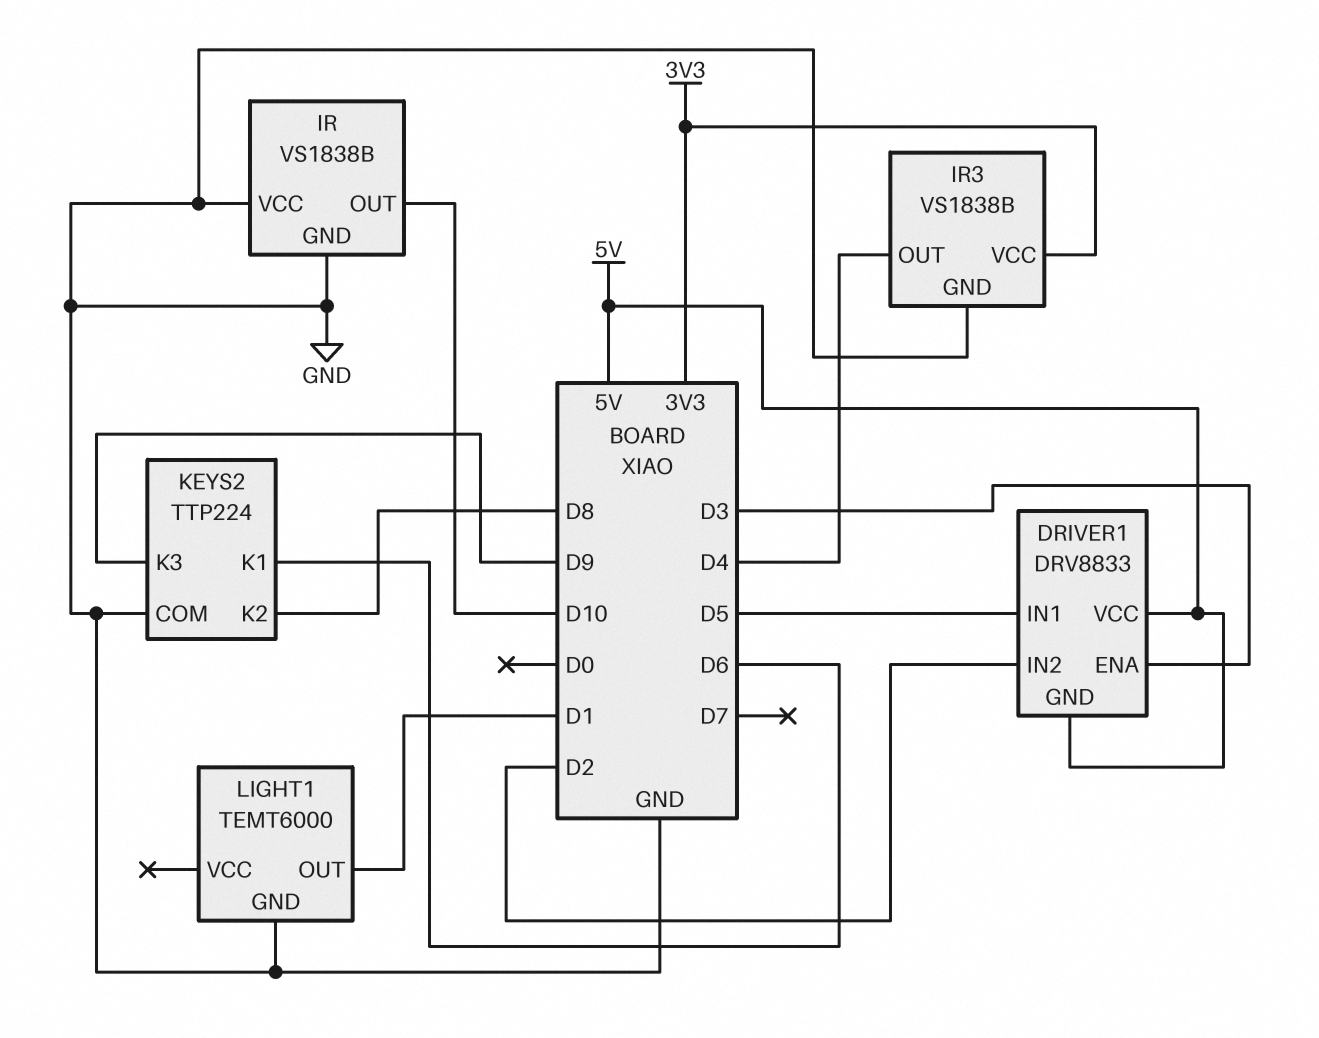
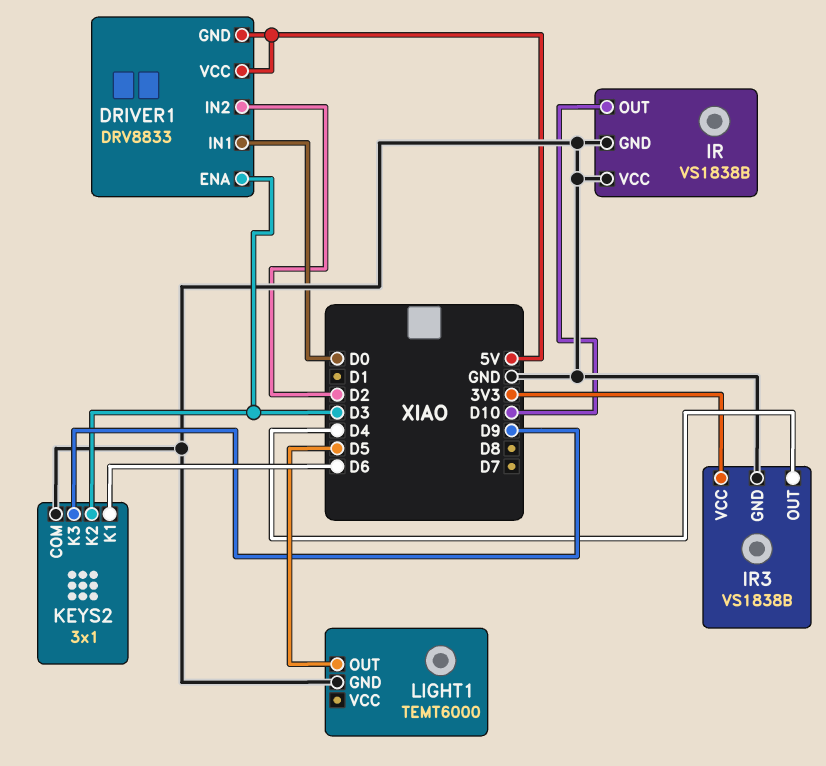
DRIVER1 pin IN1: D5 -> D0
KEYS2: TTP224 -> 3x1
KEYS2 pin K2: D8 -> D3
LIGHT1 pin OUT: D1 -> D5

